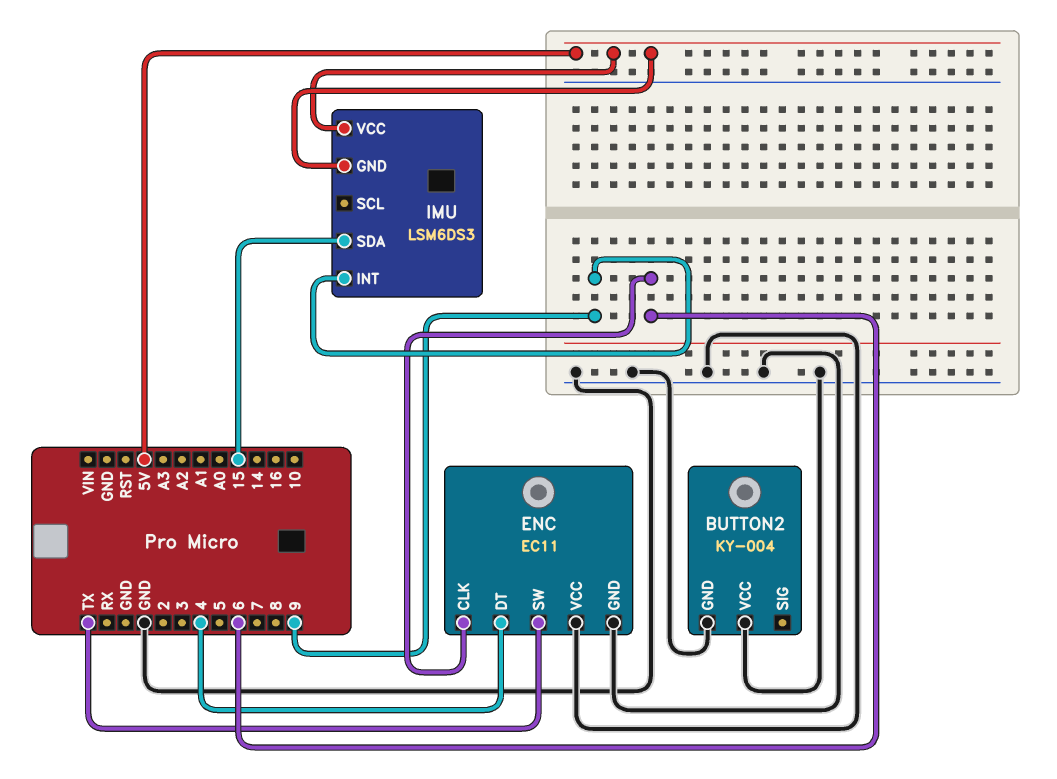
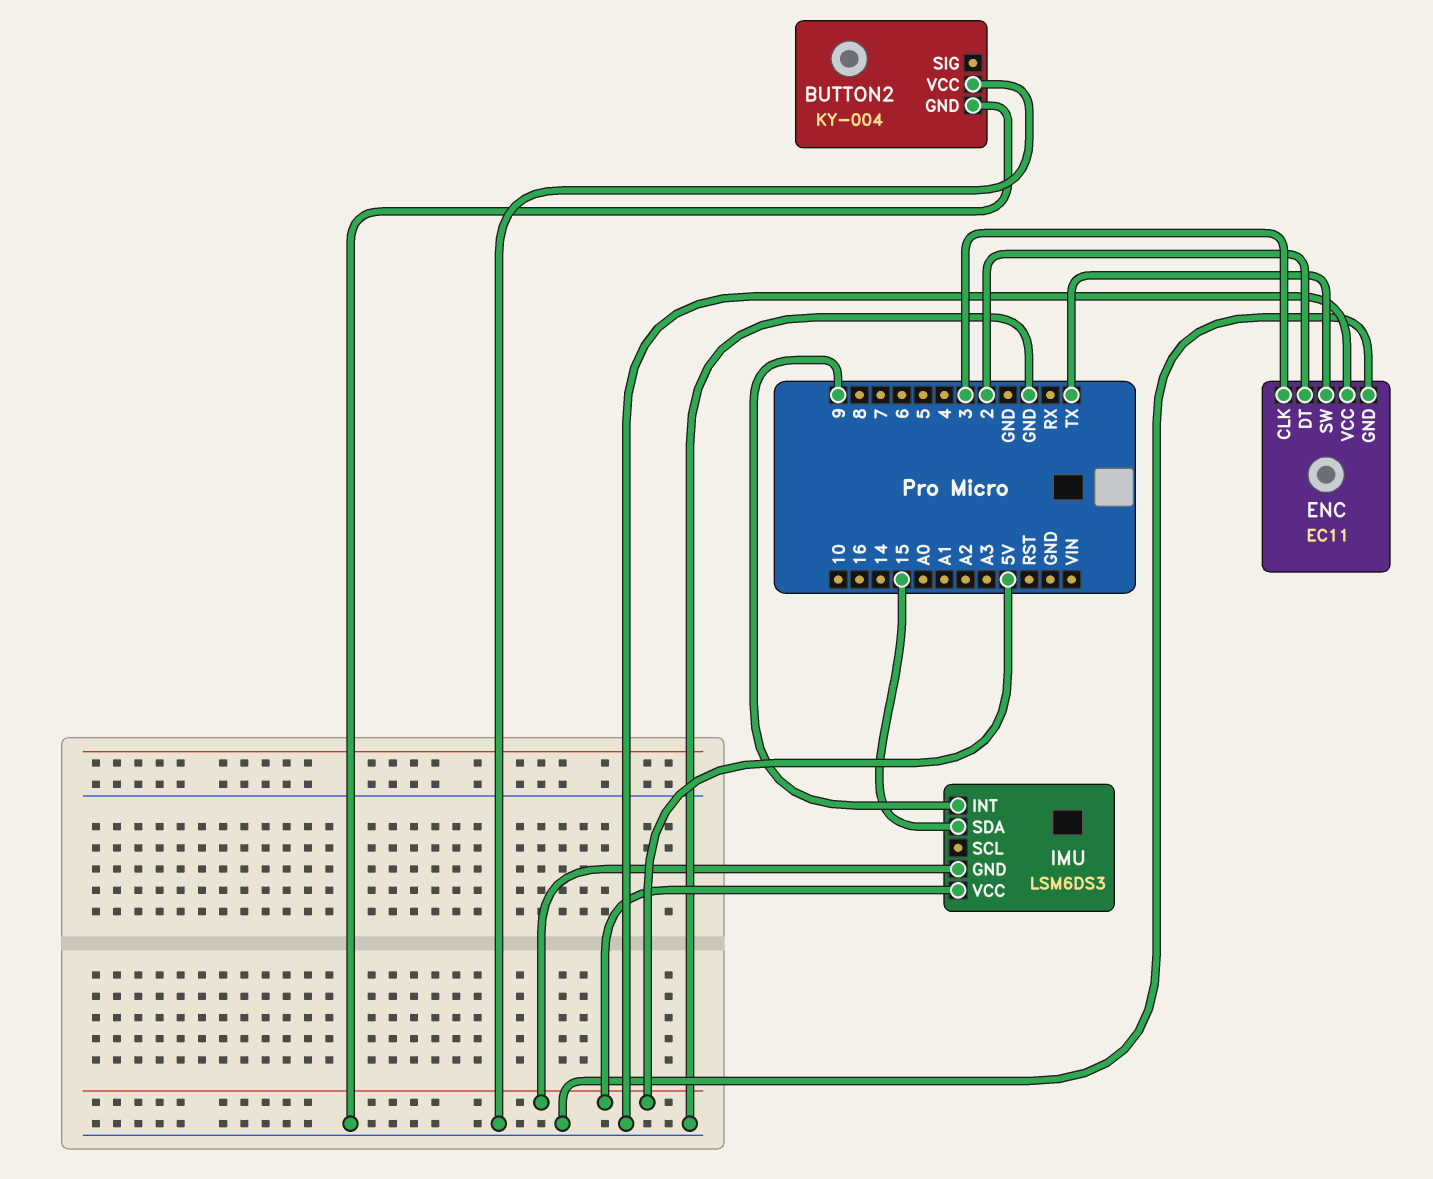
ENC pin CLK: 6 -> 3
ENC pin DT: 4 -> 2

